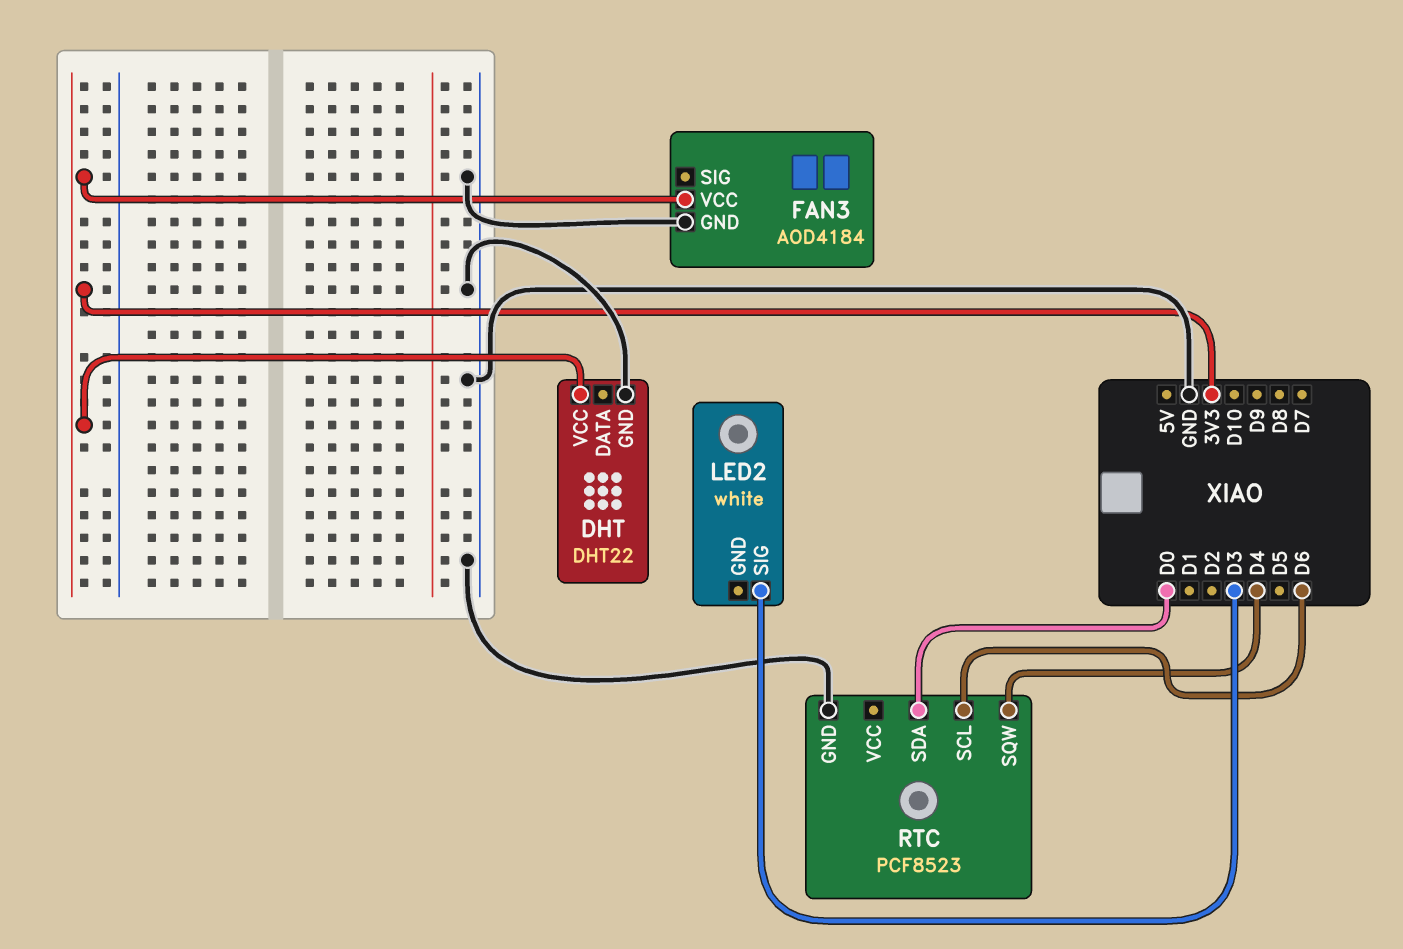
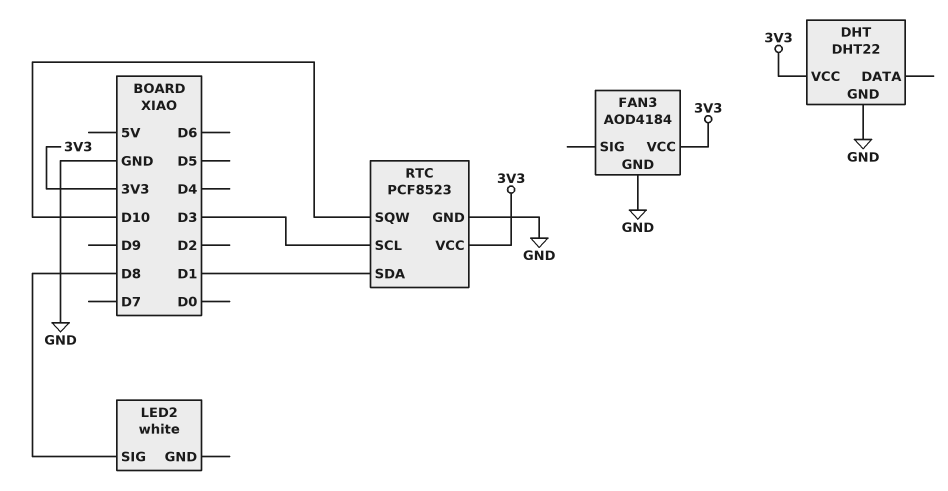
LED2 pin SIG: D3 -> D8
RTC pin SCL: D6 -> D3
RTC pin SDA: D0 -> D1
RTC pin SQW: D4 -> D10
RTC pin VCC: none -> 3V3

